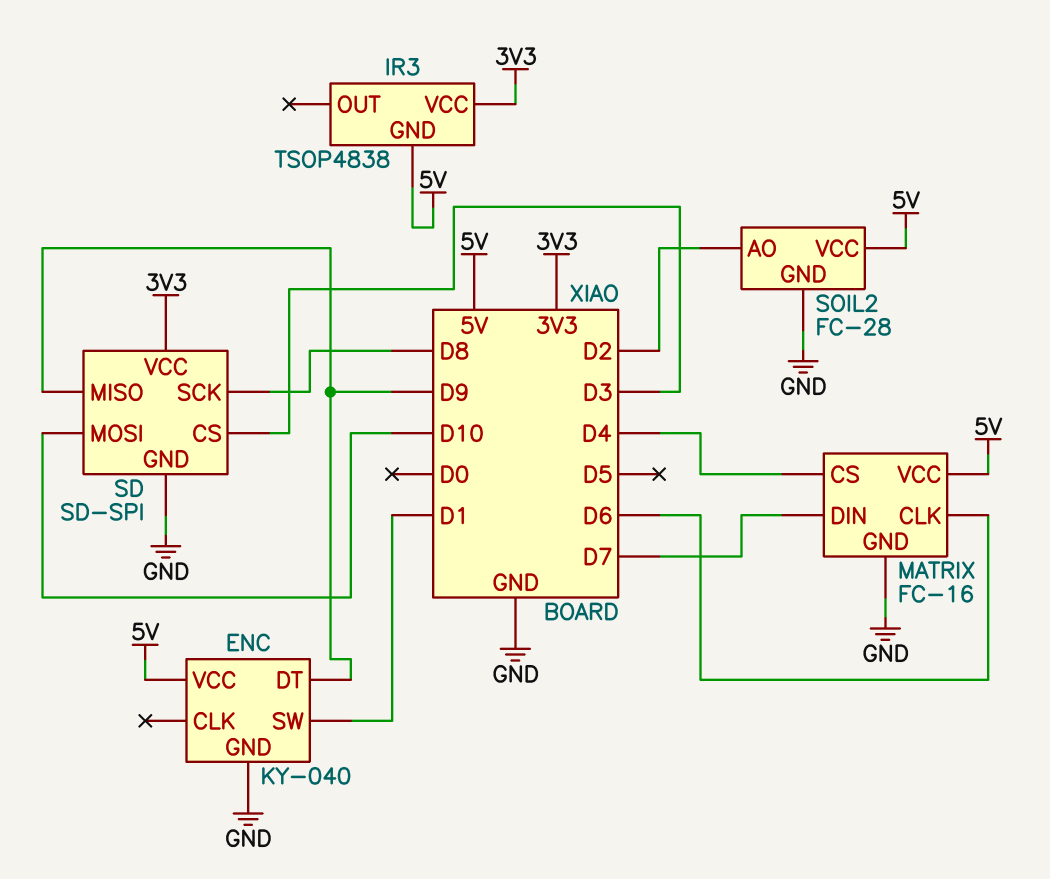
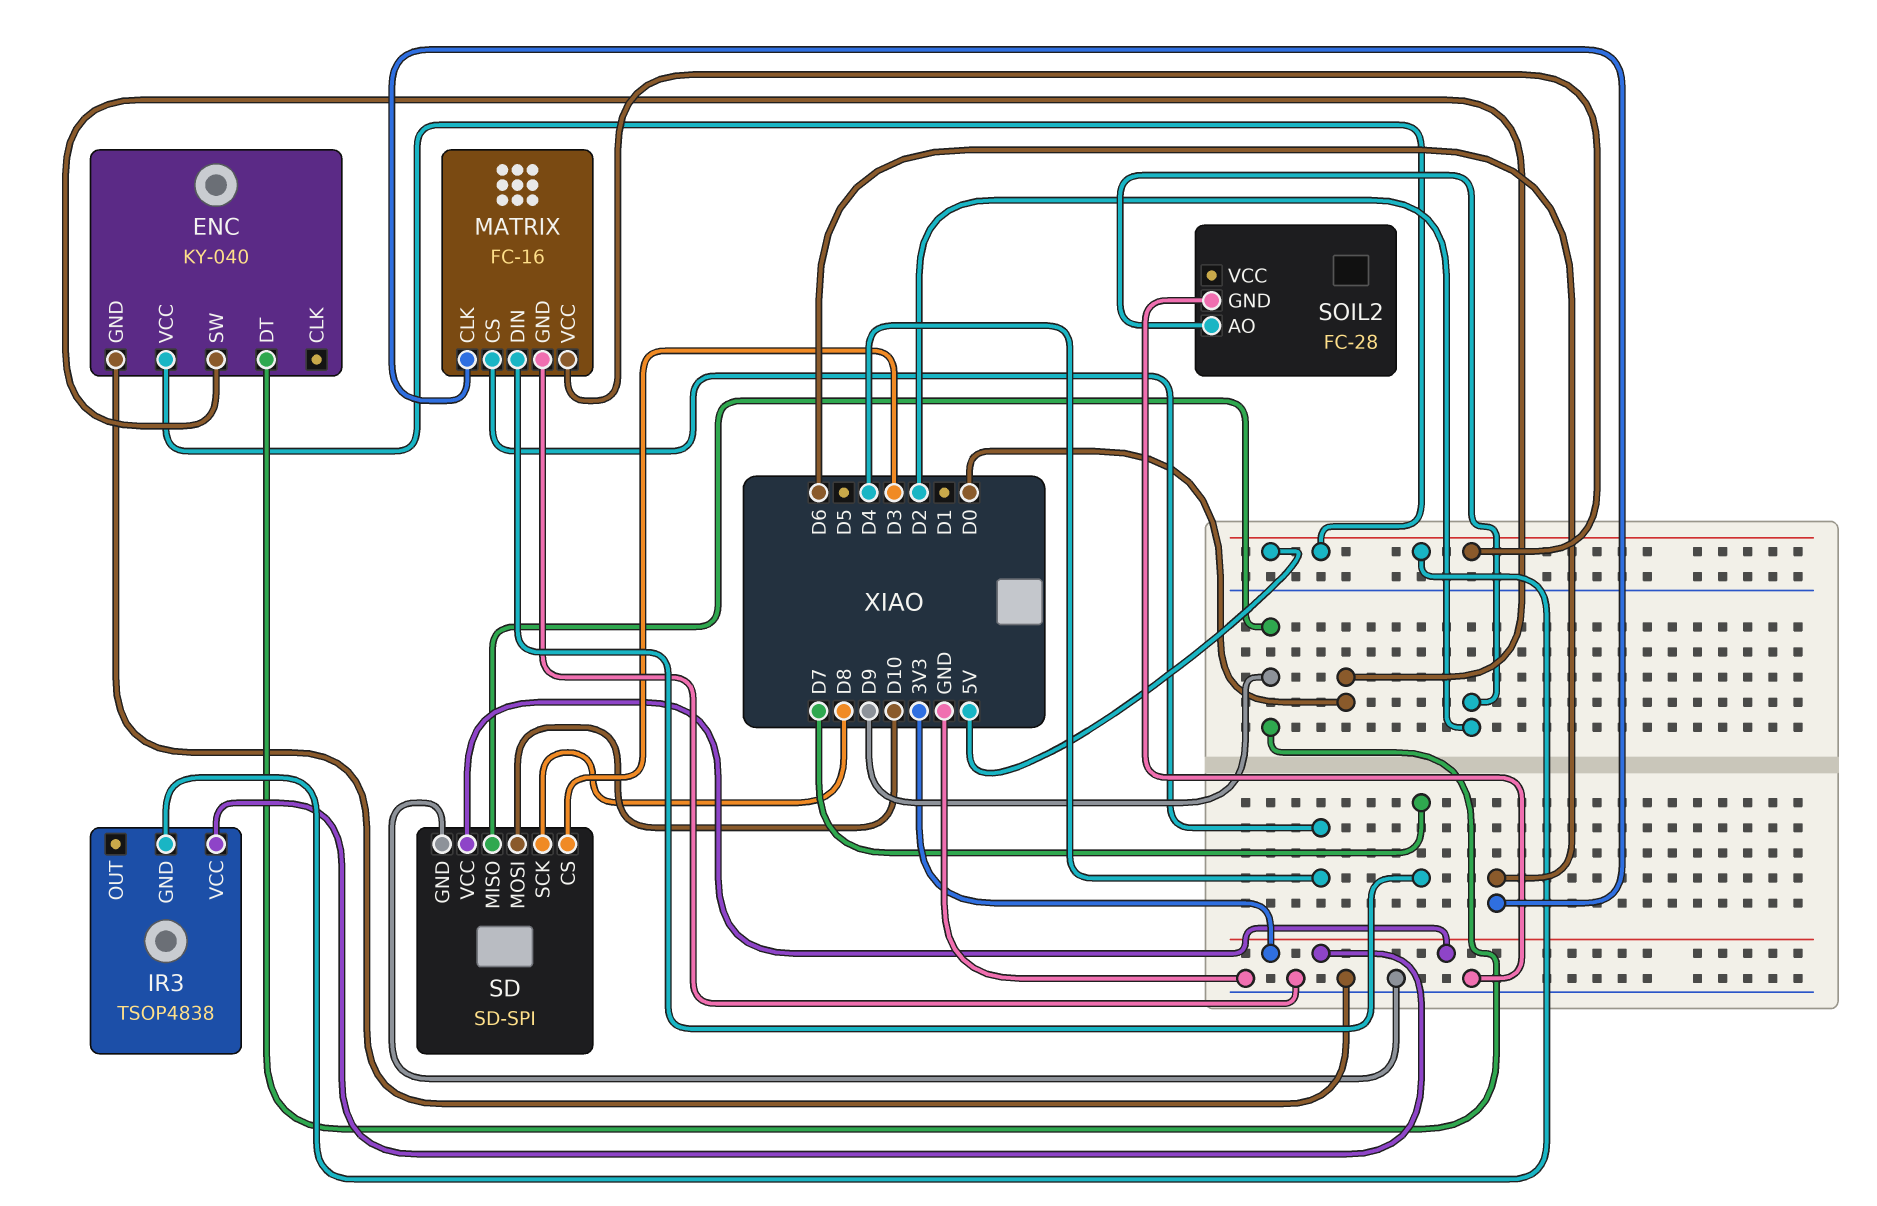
ENC pin SW: D1 -> D0
SOIL2 pin VCC: 5V -> none

